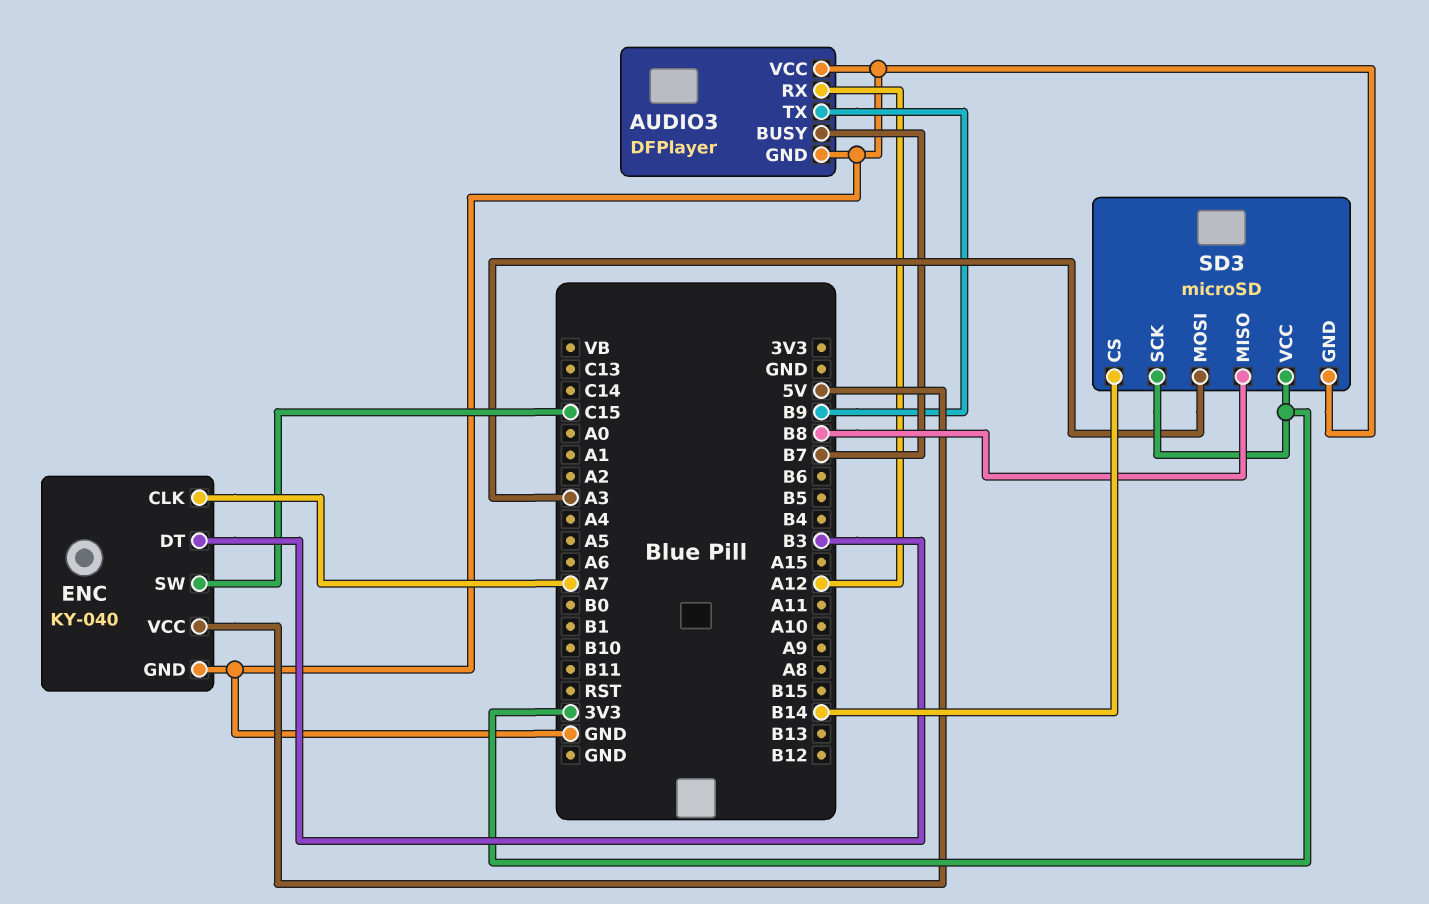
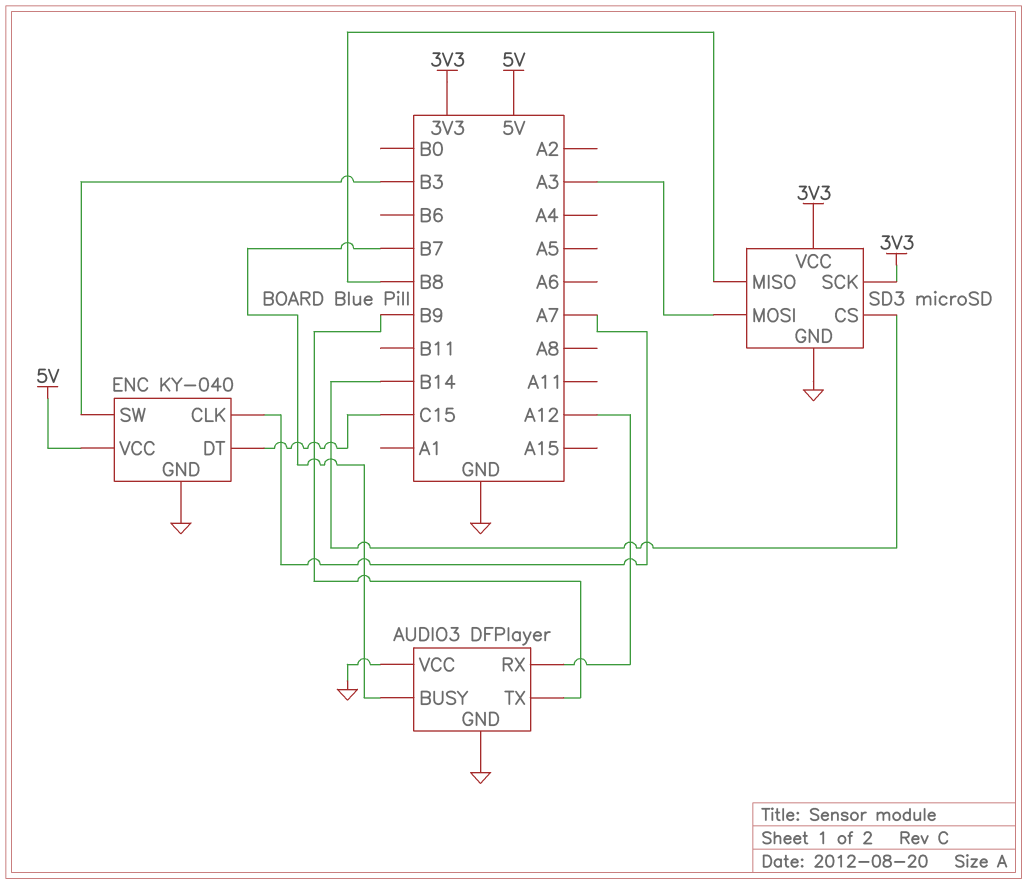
ENC pin DT: B3 -> C15
ENC pin SW: C15 -> B3

